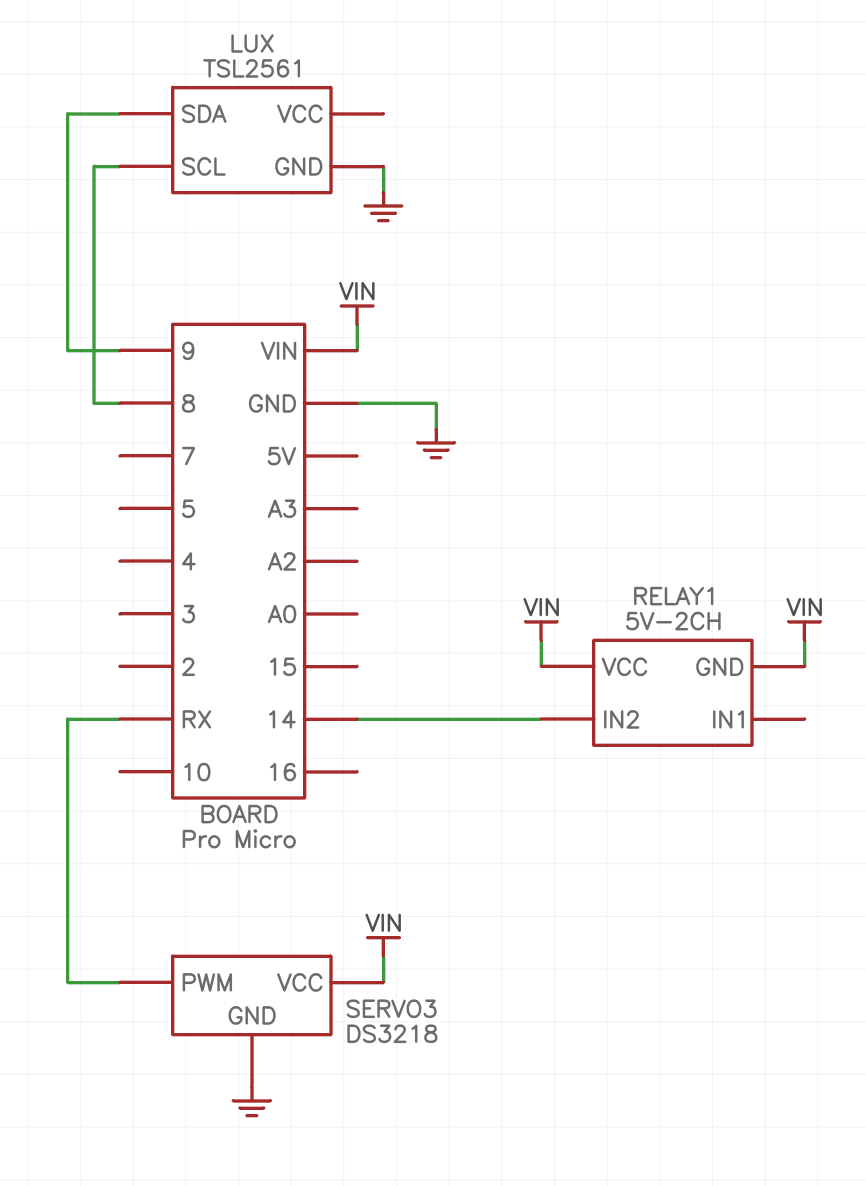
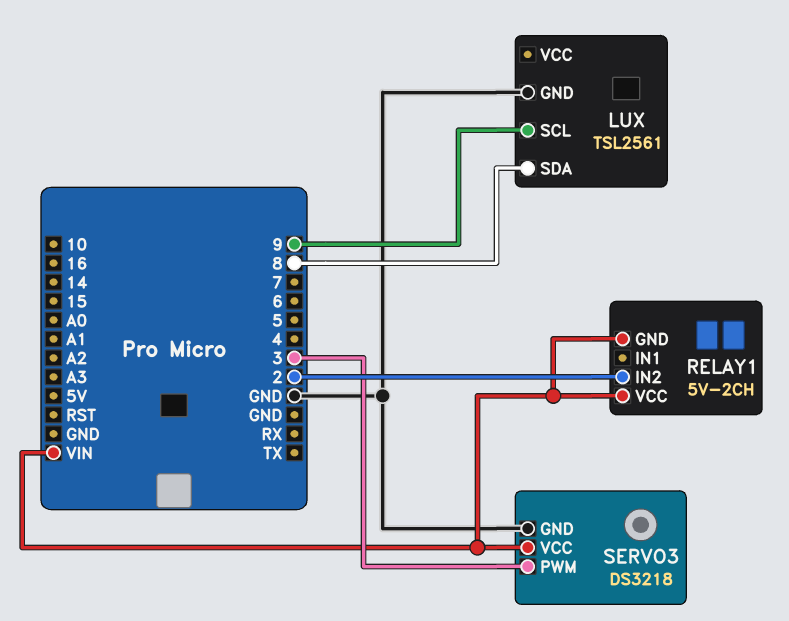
LUX pin SCL: 8 -> 9
LUX pin SDA: 9 -> 8
RELAY1 pin IN2: 14 -> 2
SERVO3 pin PWM: RX -> 3

